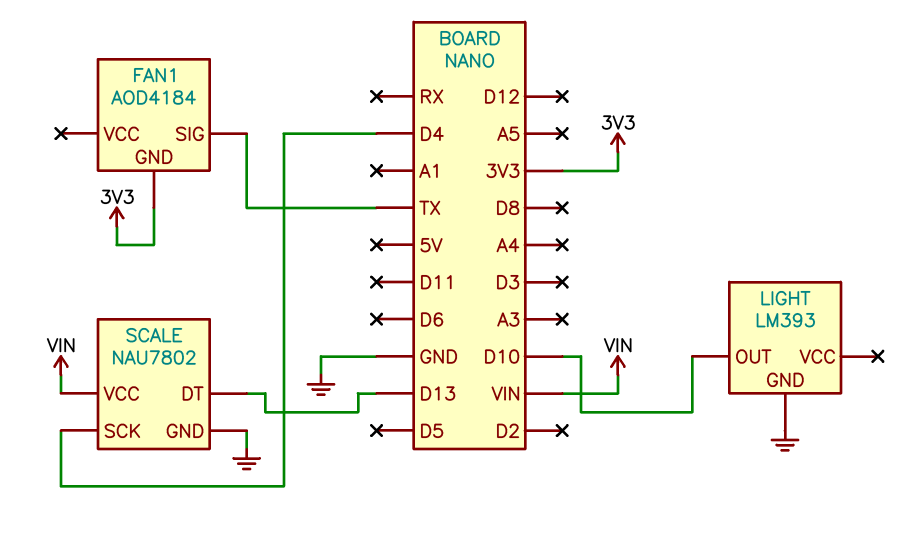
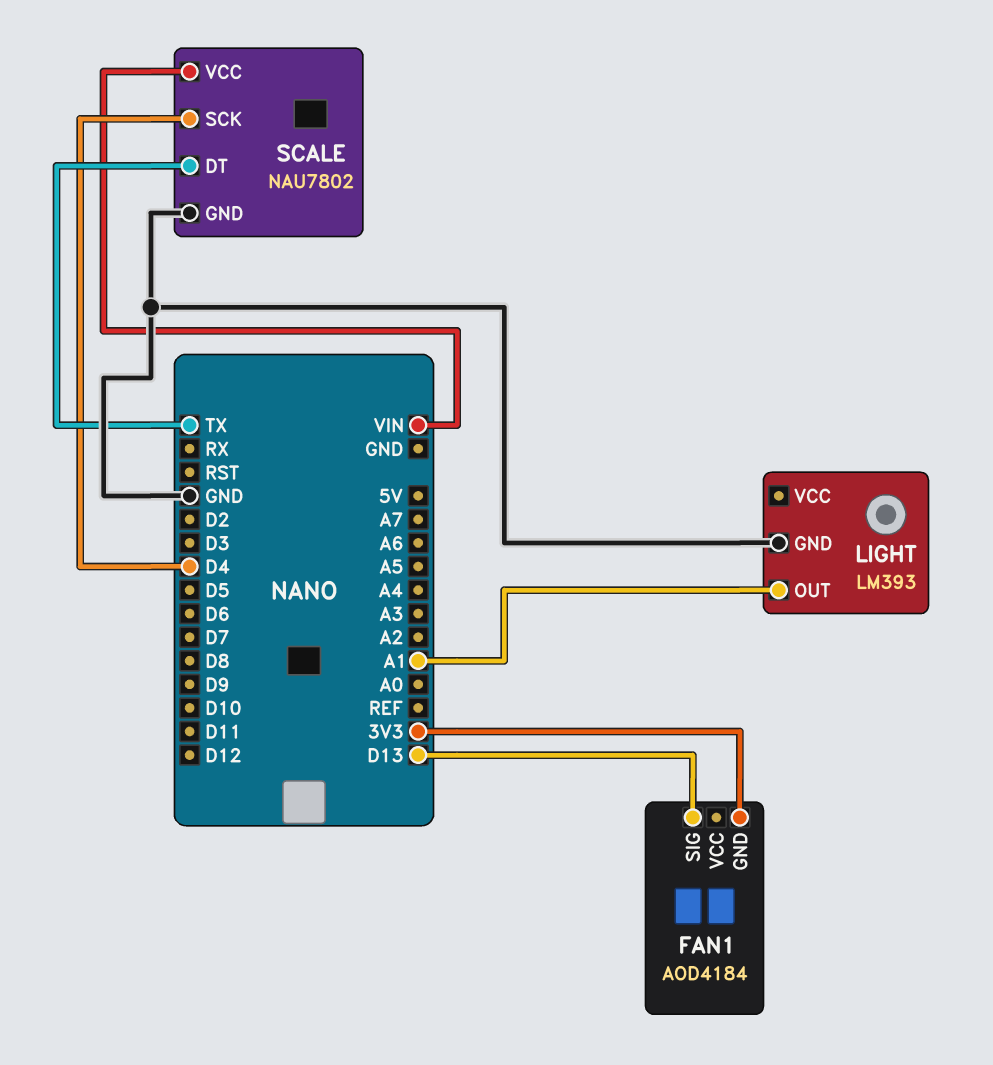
FAN1 pin SIG: TX -> D13
LIGHT pin OUT: D10 -> A1
SCALE pin DT: D13 -> TX

